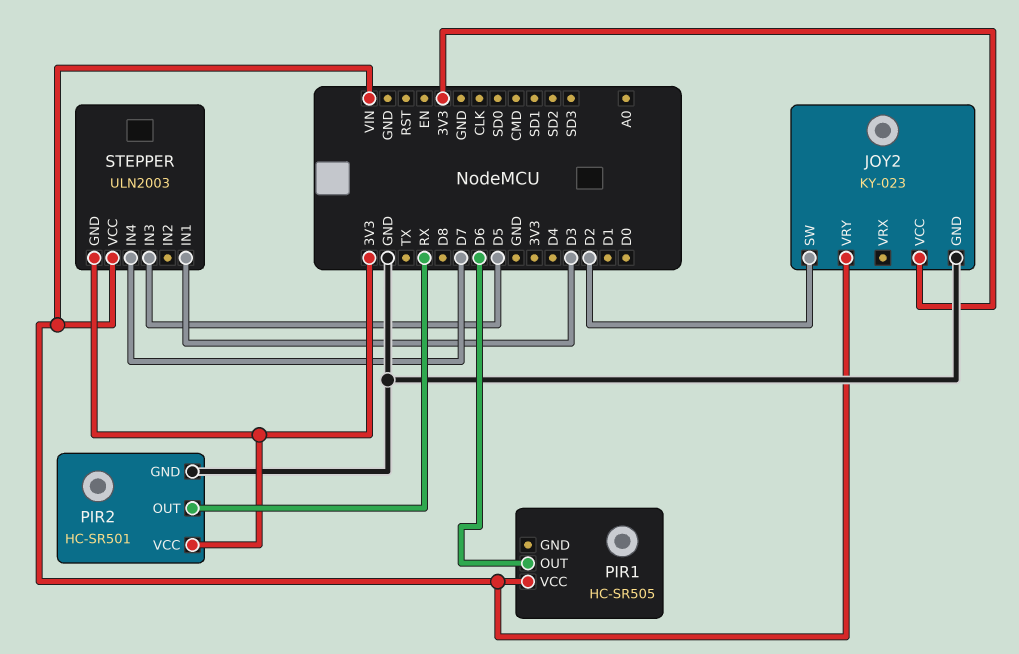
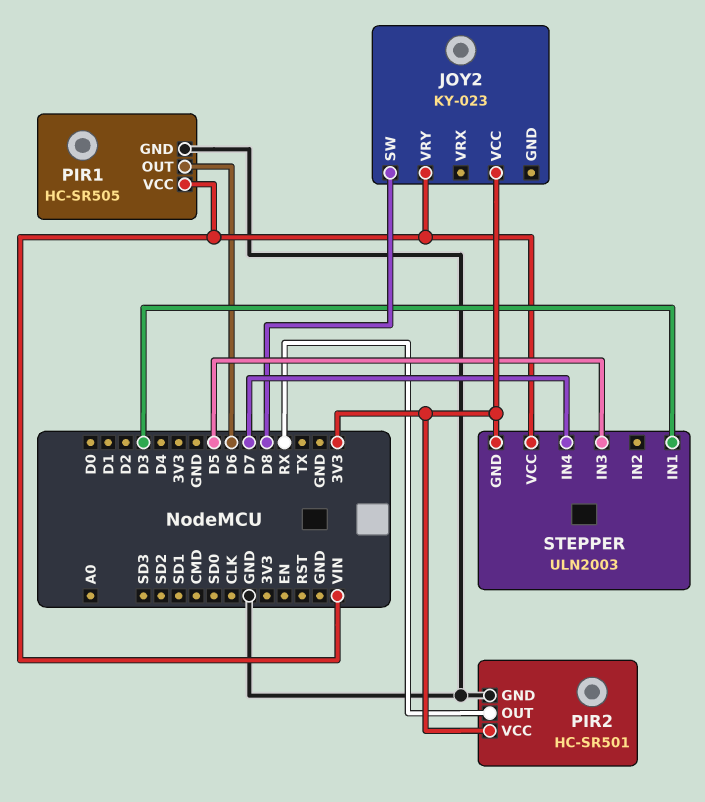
JOY2 pin GND: GND -> none
JOY2 pin SW: D2 -> D8
PIR1 pin GND: none -> GND

